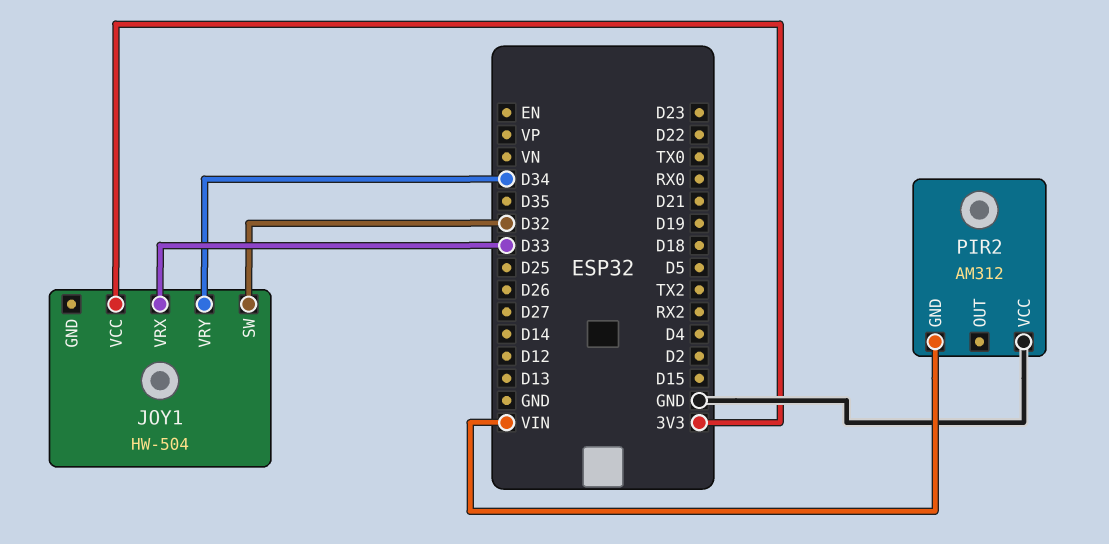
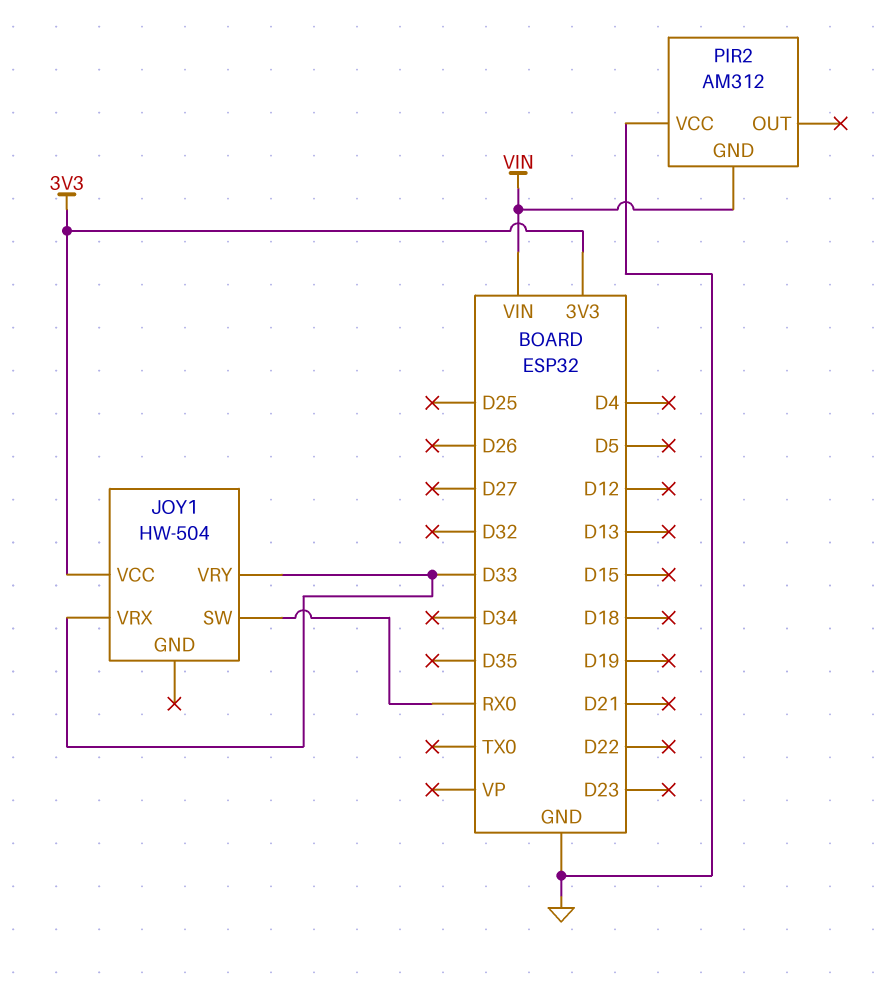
JOY1 pin SW: D32 -> RX0
JOY1 pin VRY: D34 -> D33

